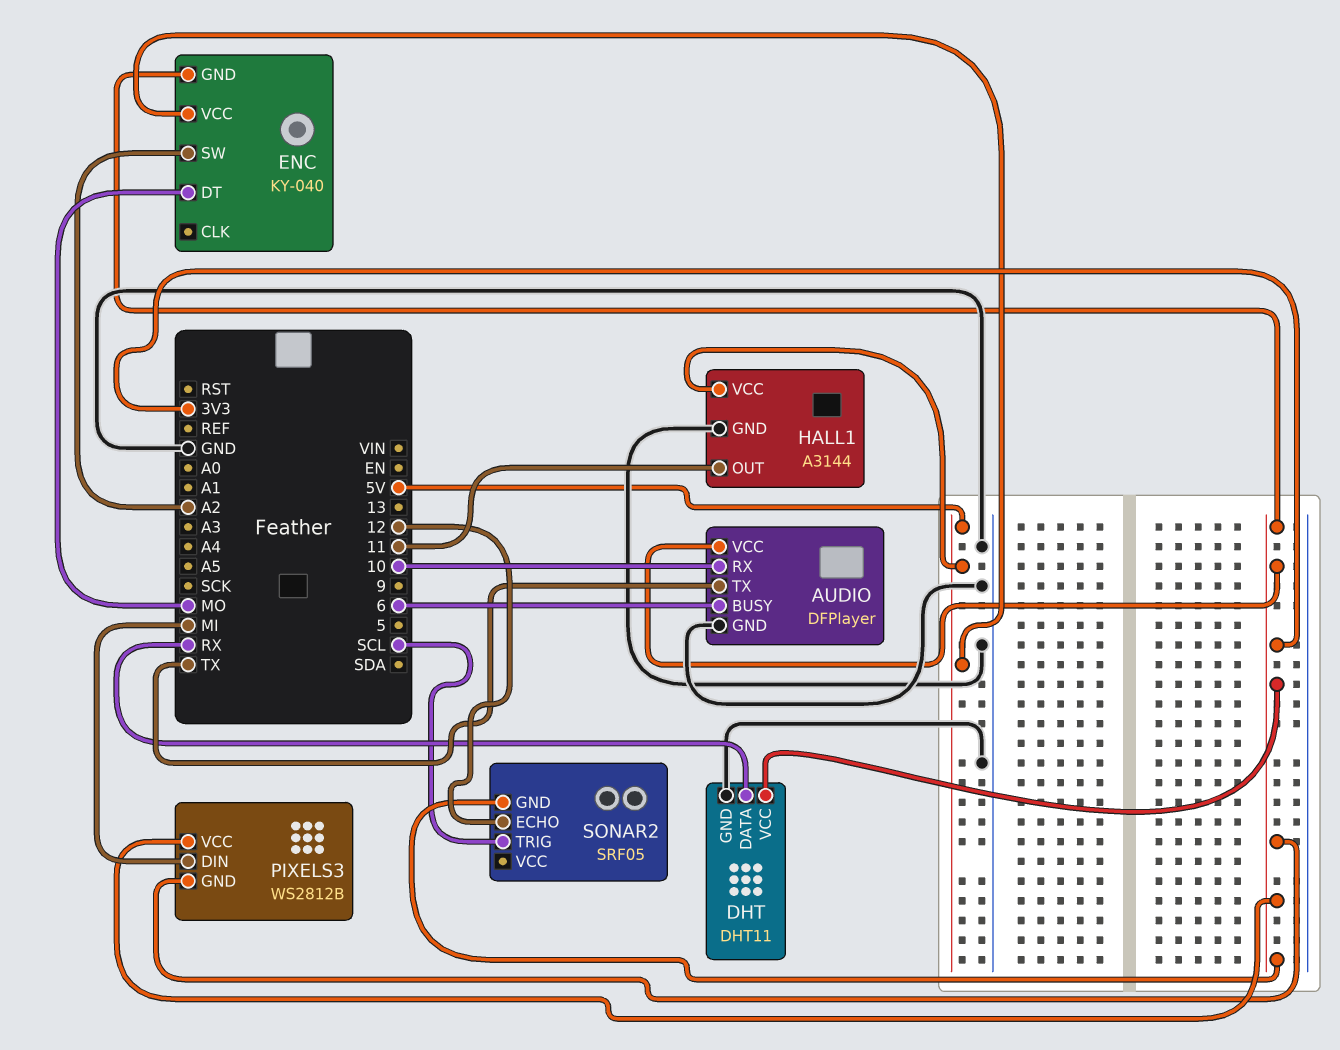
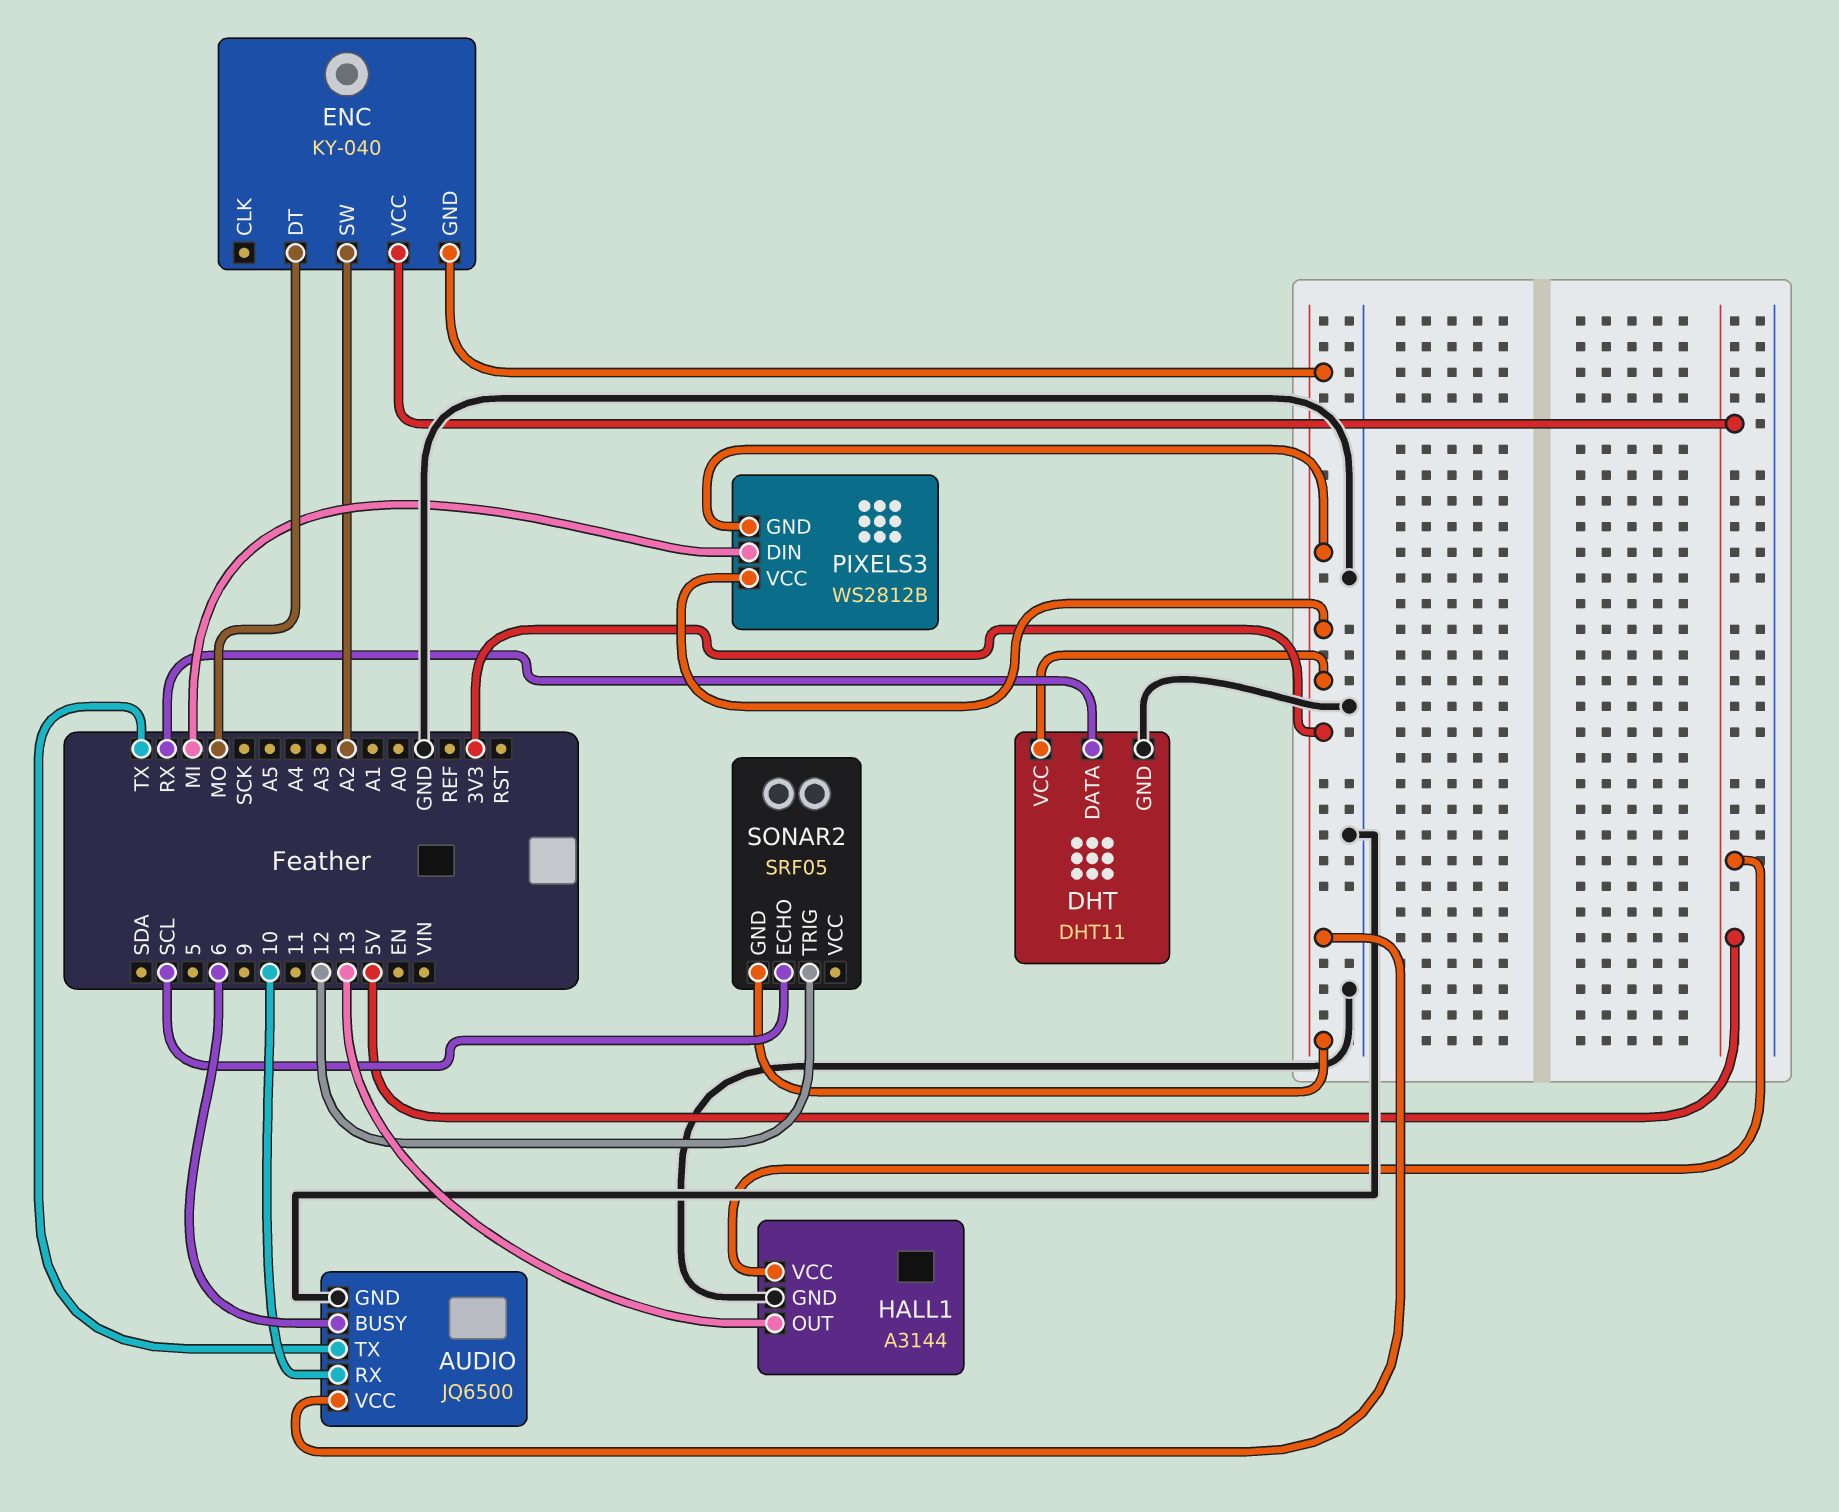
AUDIO: DFPlayer -> JQ6500
HALL1 pin OUT: 11 -> 13
SONAR2 pin ECHO: 12 -> SCL
SONAR2 pin TRIG: SCL -> 12

